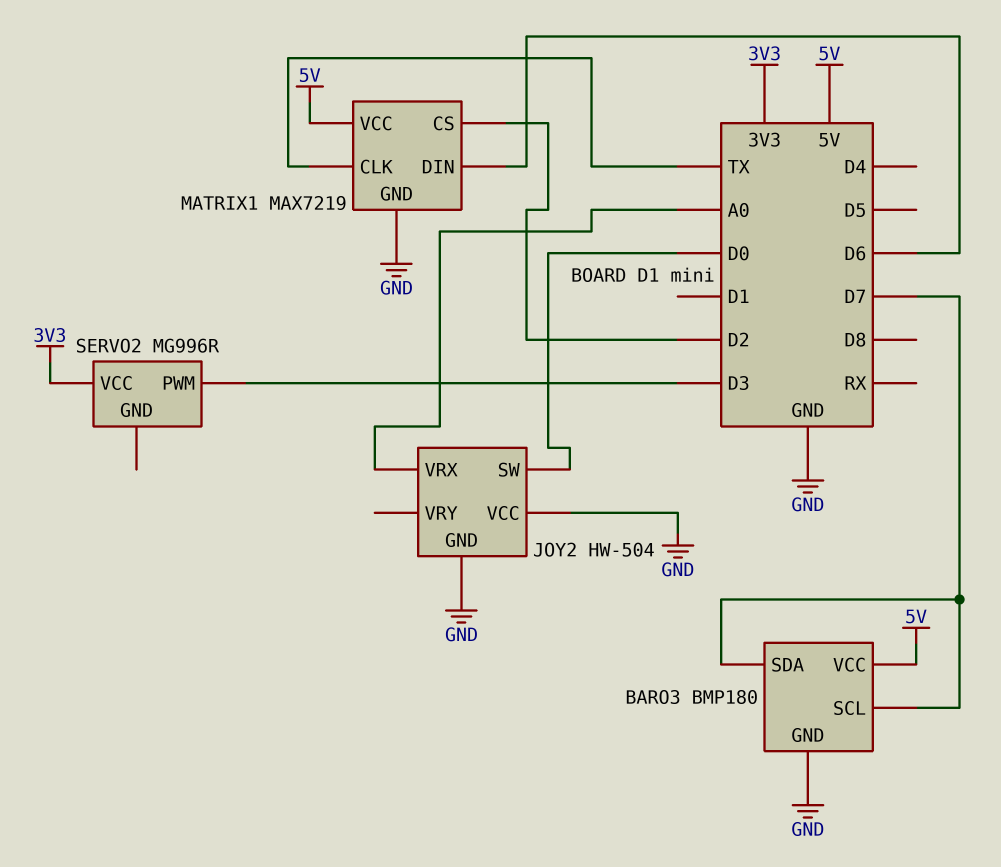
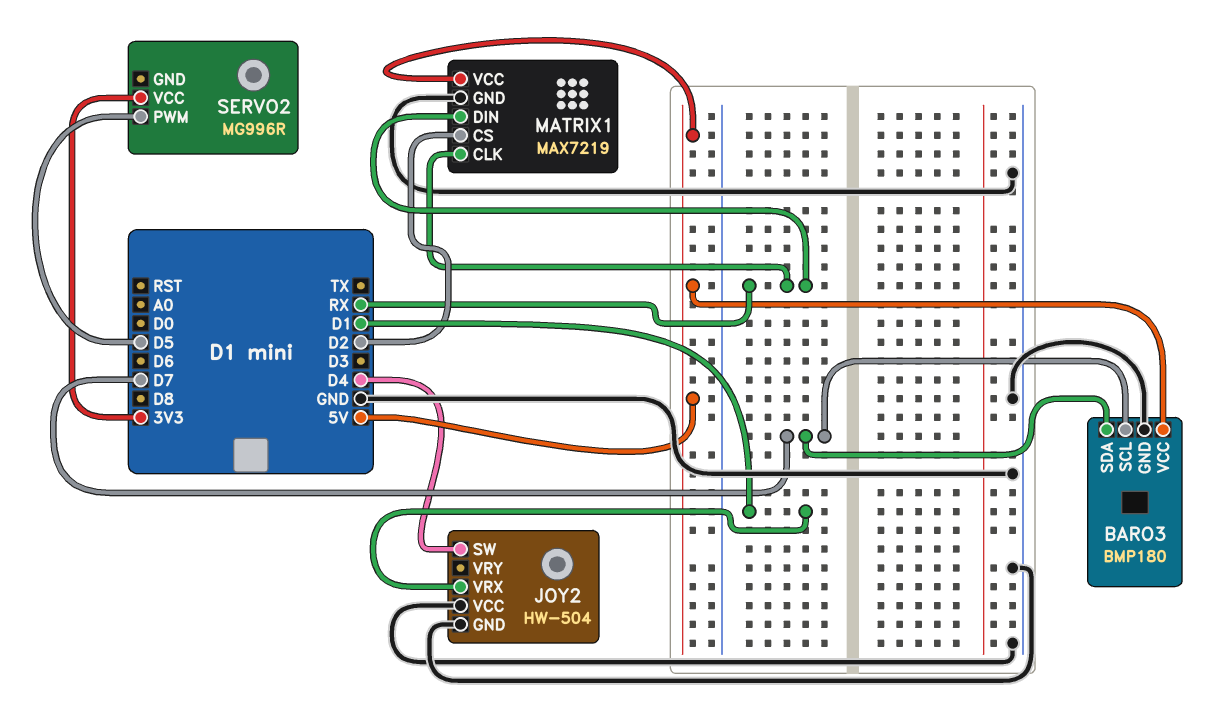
JOY2 pin SW: D0 -> D4
JOY2 pin VRX: A0 -> D1
MATRIX1 pin CLK: TX -> RX
MATRIX1 pin DIN: D6 -> RX
SERVO2 pin PWM: D3 -> D5

